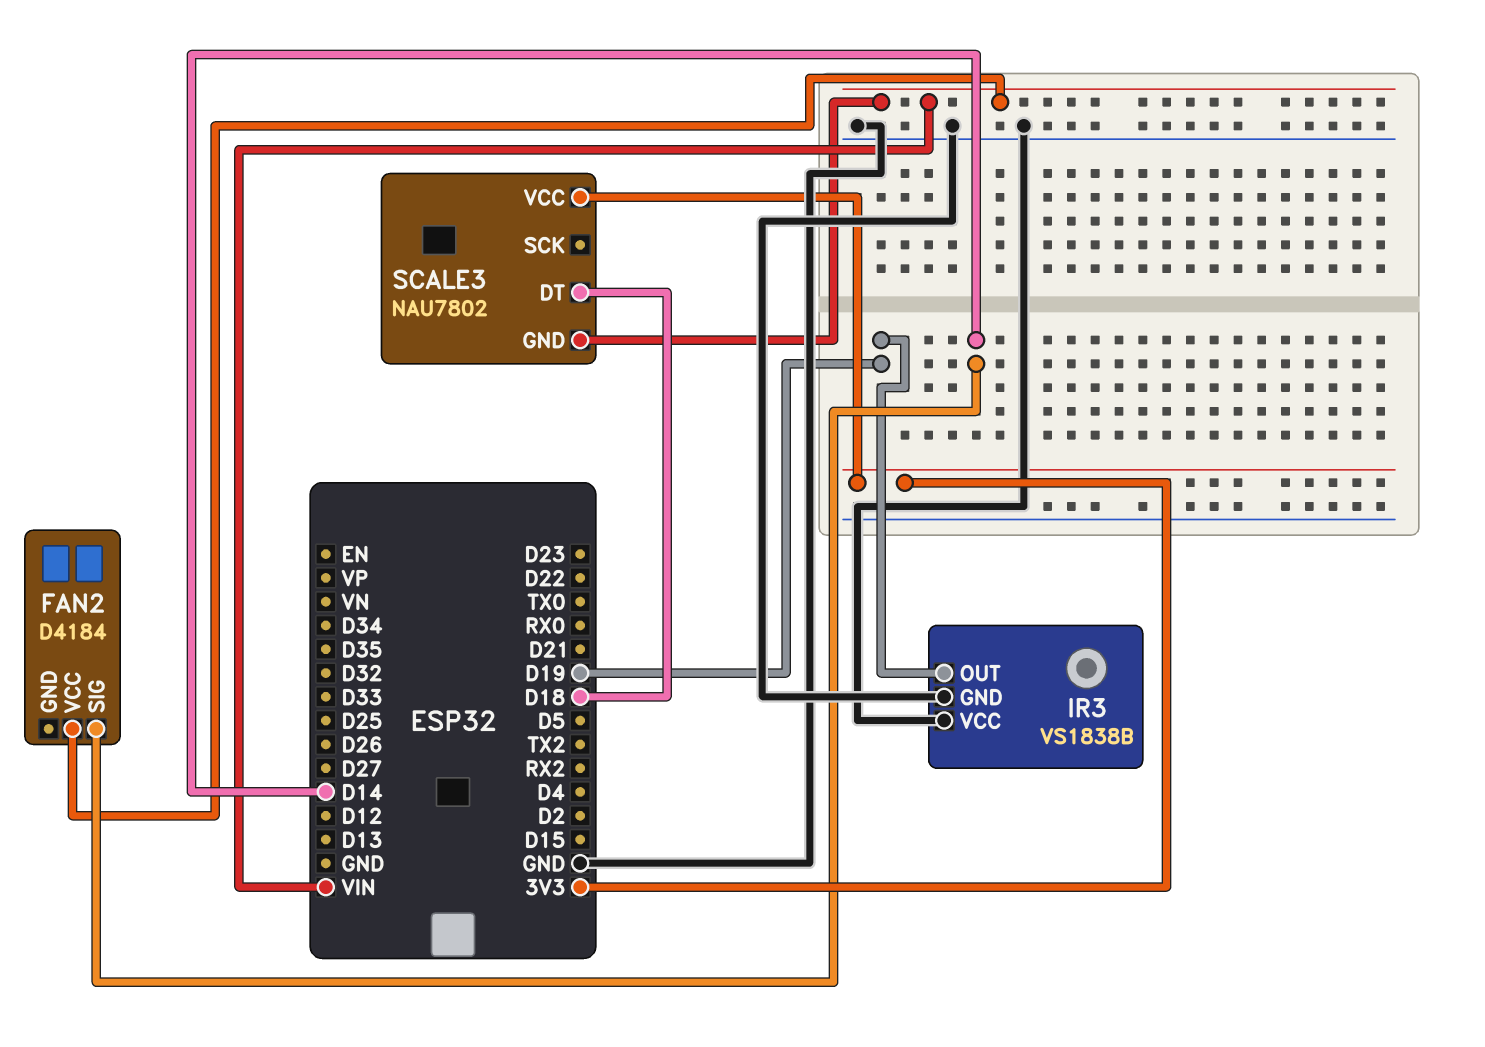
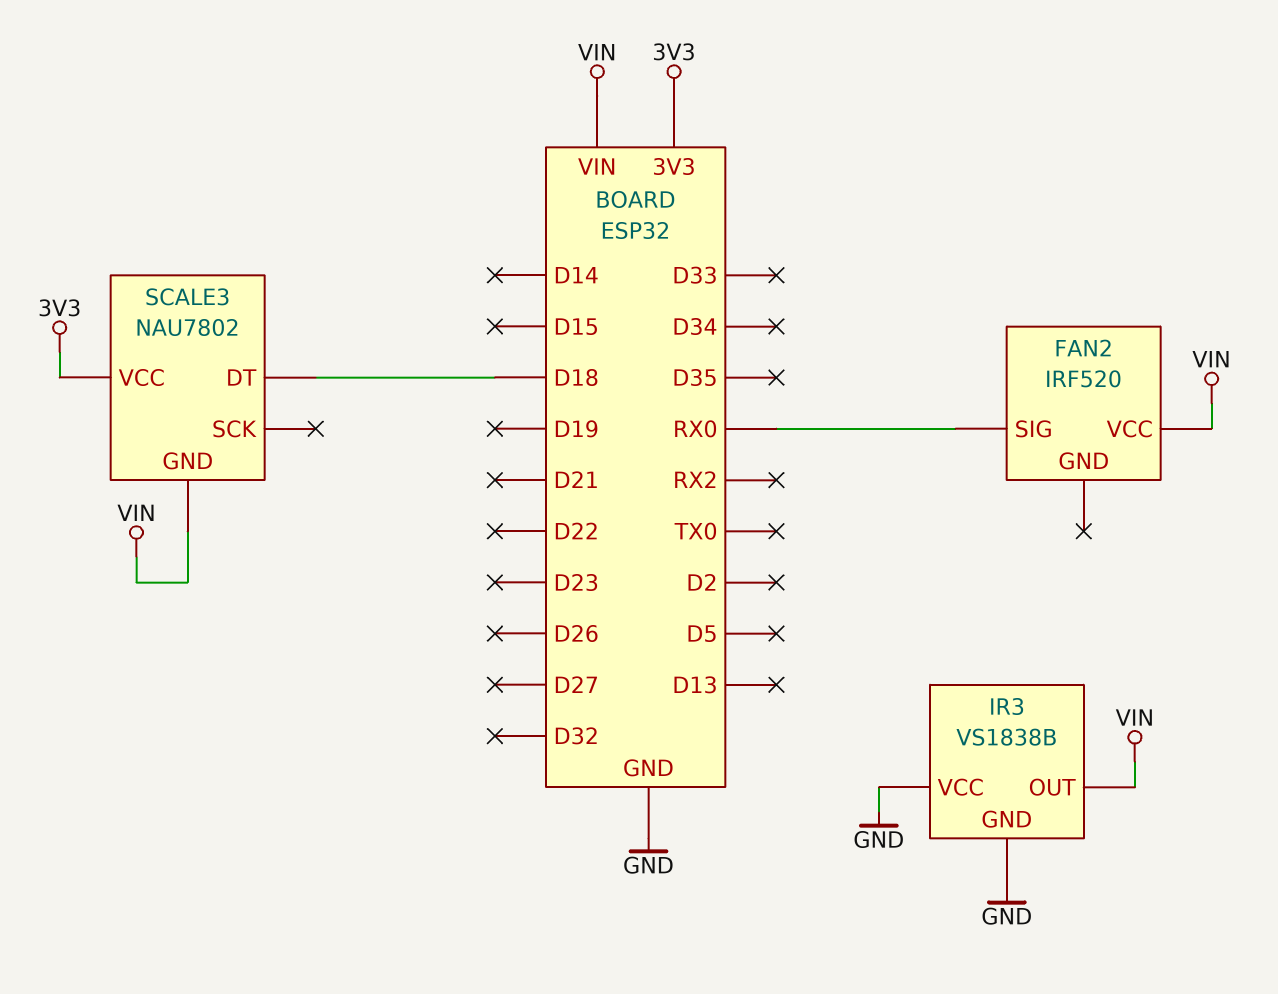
FAN2: D4184 -> IRF520
FAN2 pin SIG: D14 -> RX0
IR3 pin OUT: D19 -> VIN

